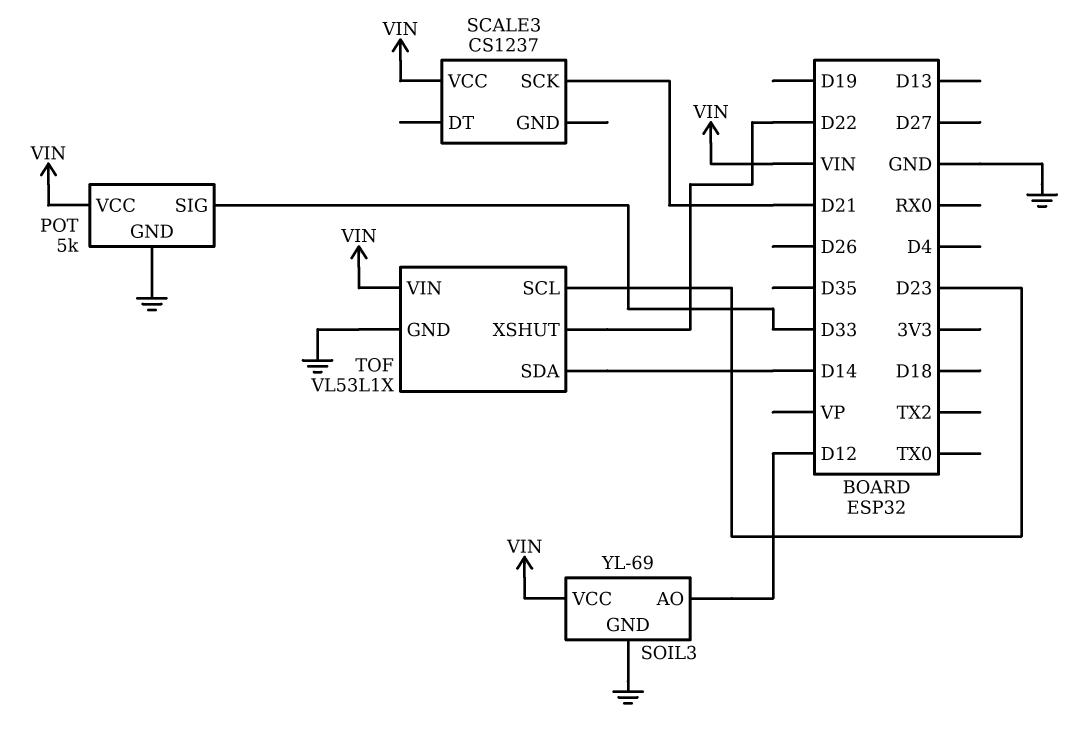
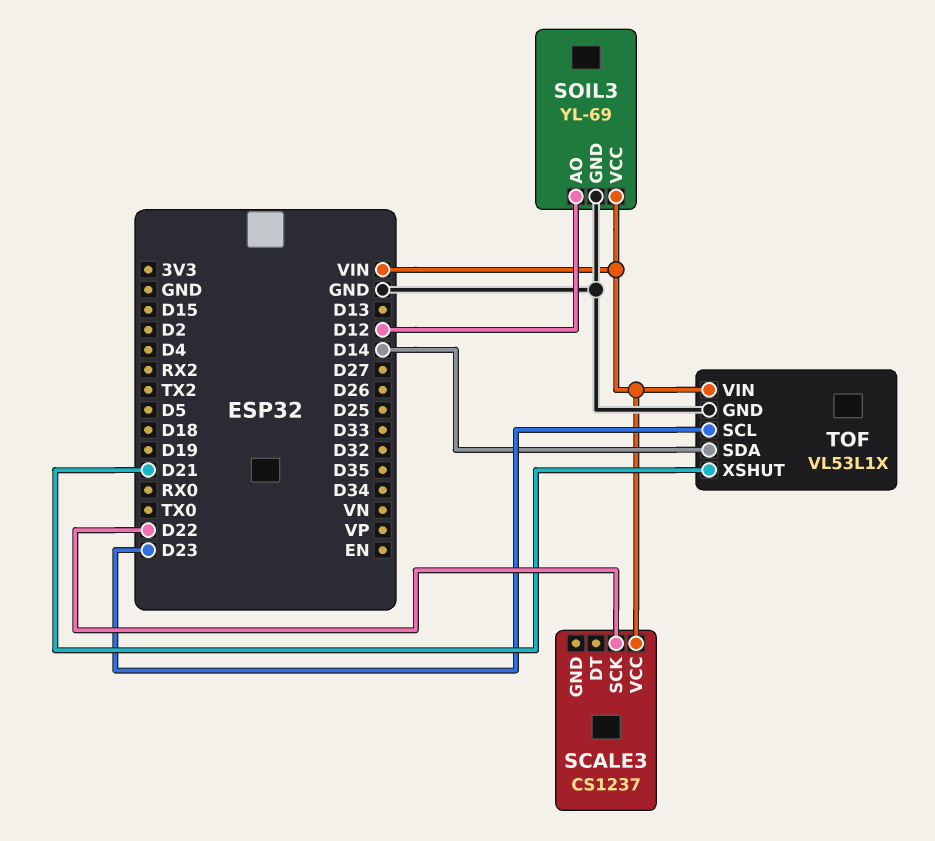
POT: 5k -> none
POT pin GND: GND -> none
POT pin SIG: D33 -> none
POT pin VCC: VIN -> none
SCALE3 pin SCK: D21 -> D22
TOF pin XSHUT: D22 -> D21

